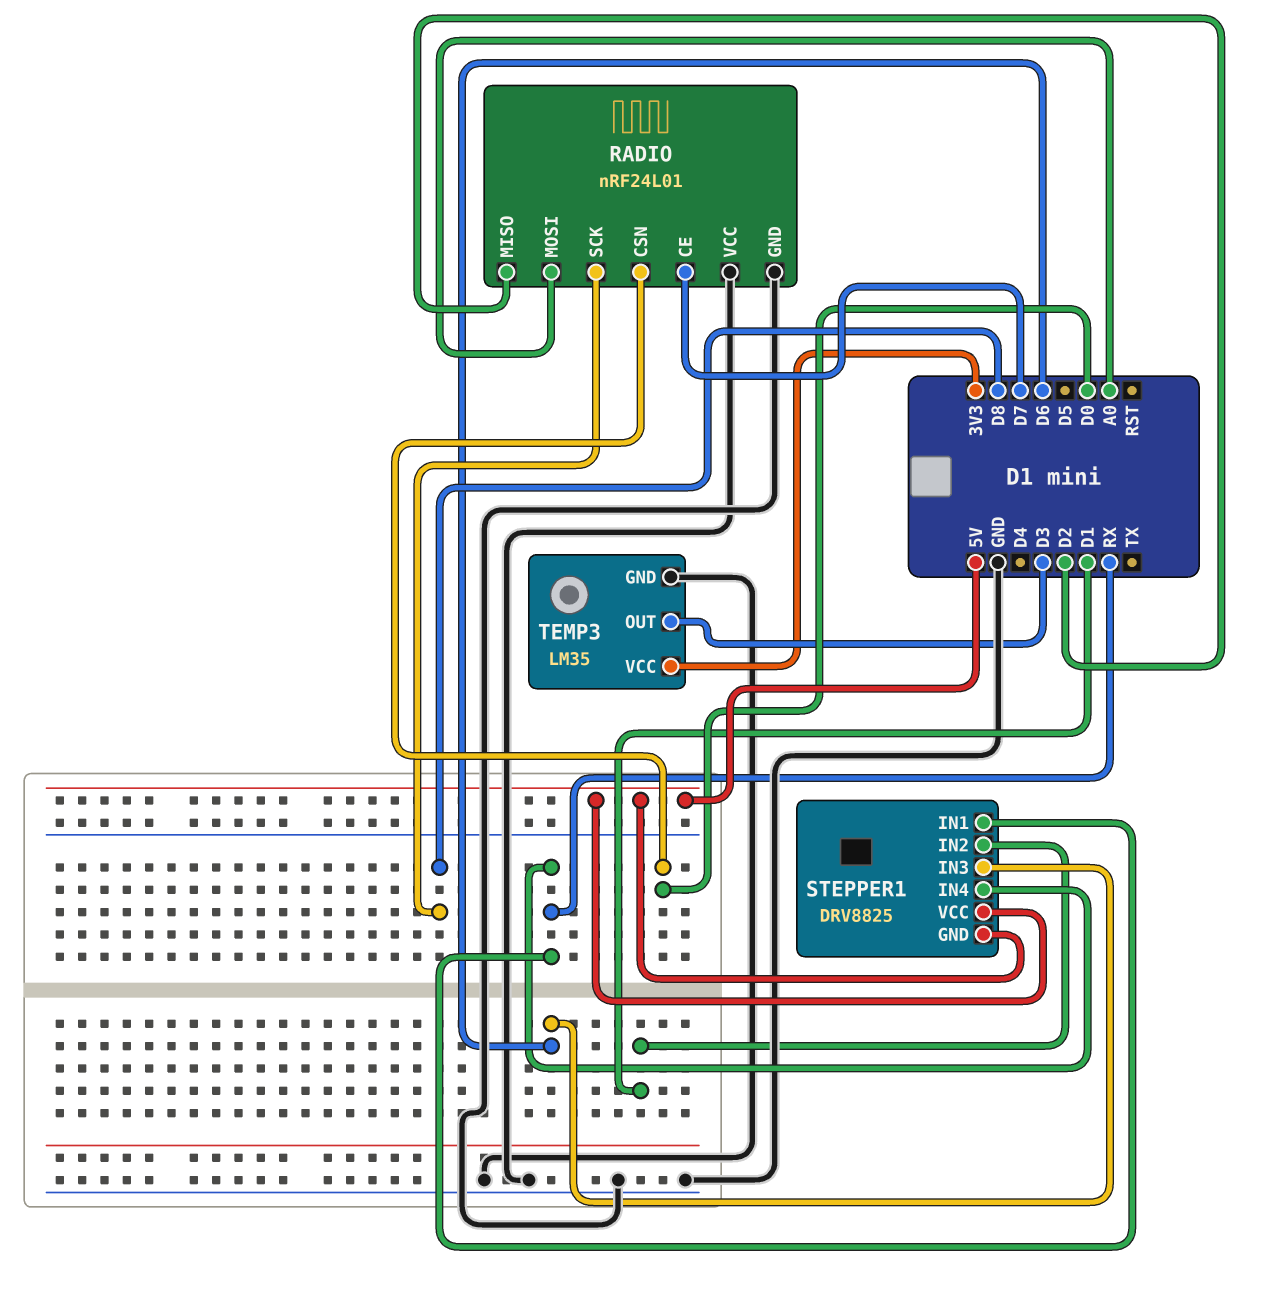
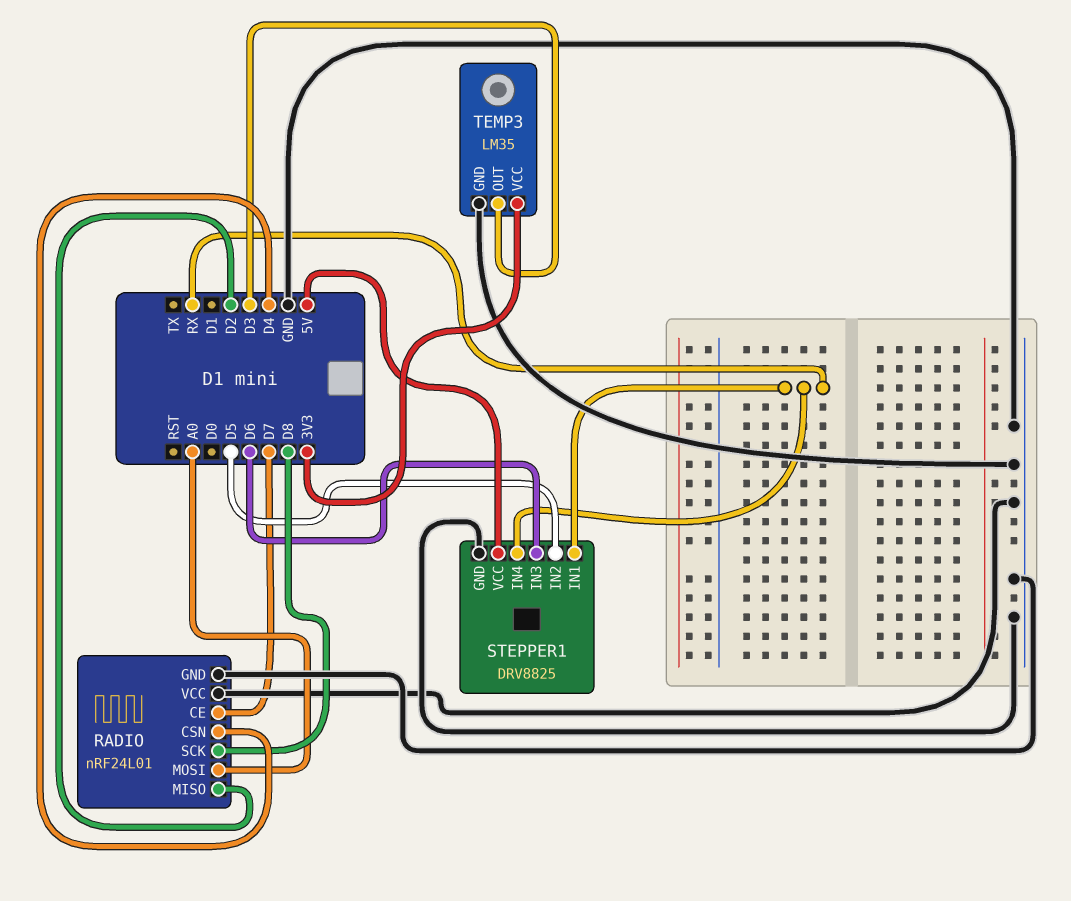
RADIO pin CSN: D0 -> D4
STEPPER1 pin GND: 5V -> GND
STEPPER1 pin IN2: D1 -> D5

